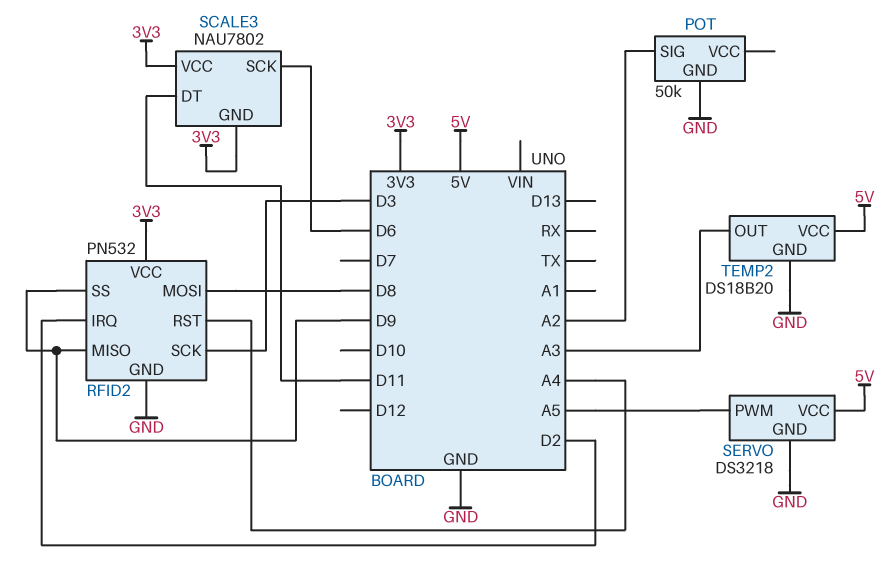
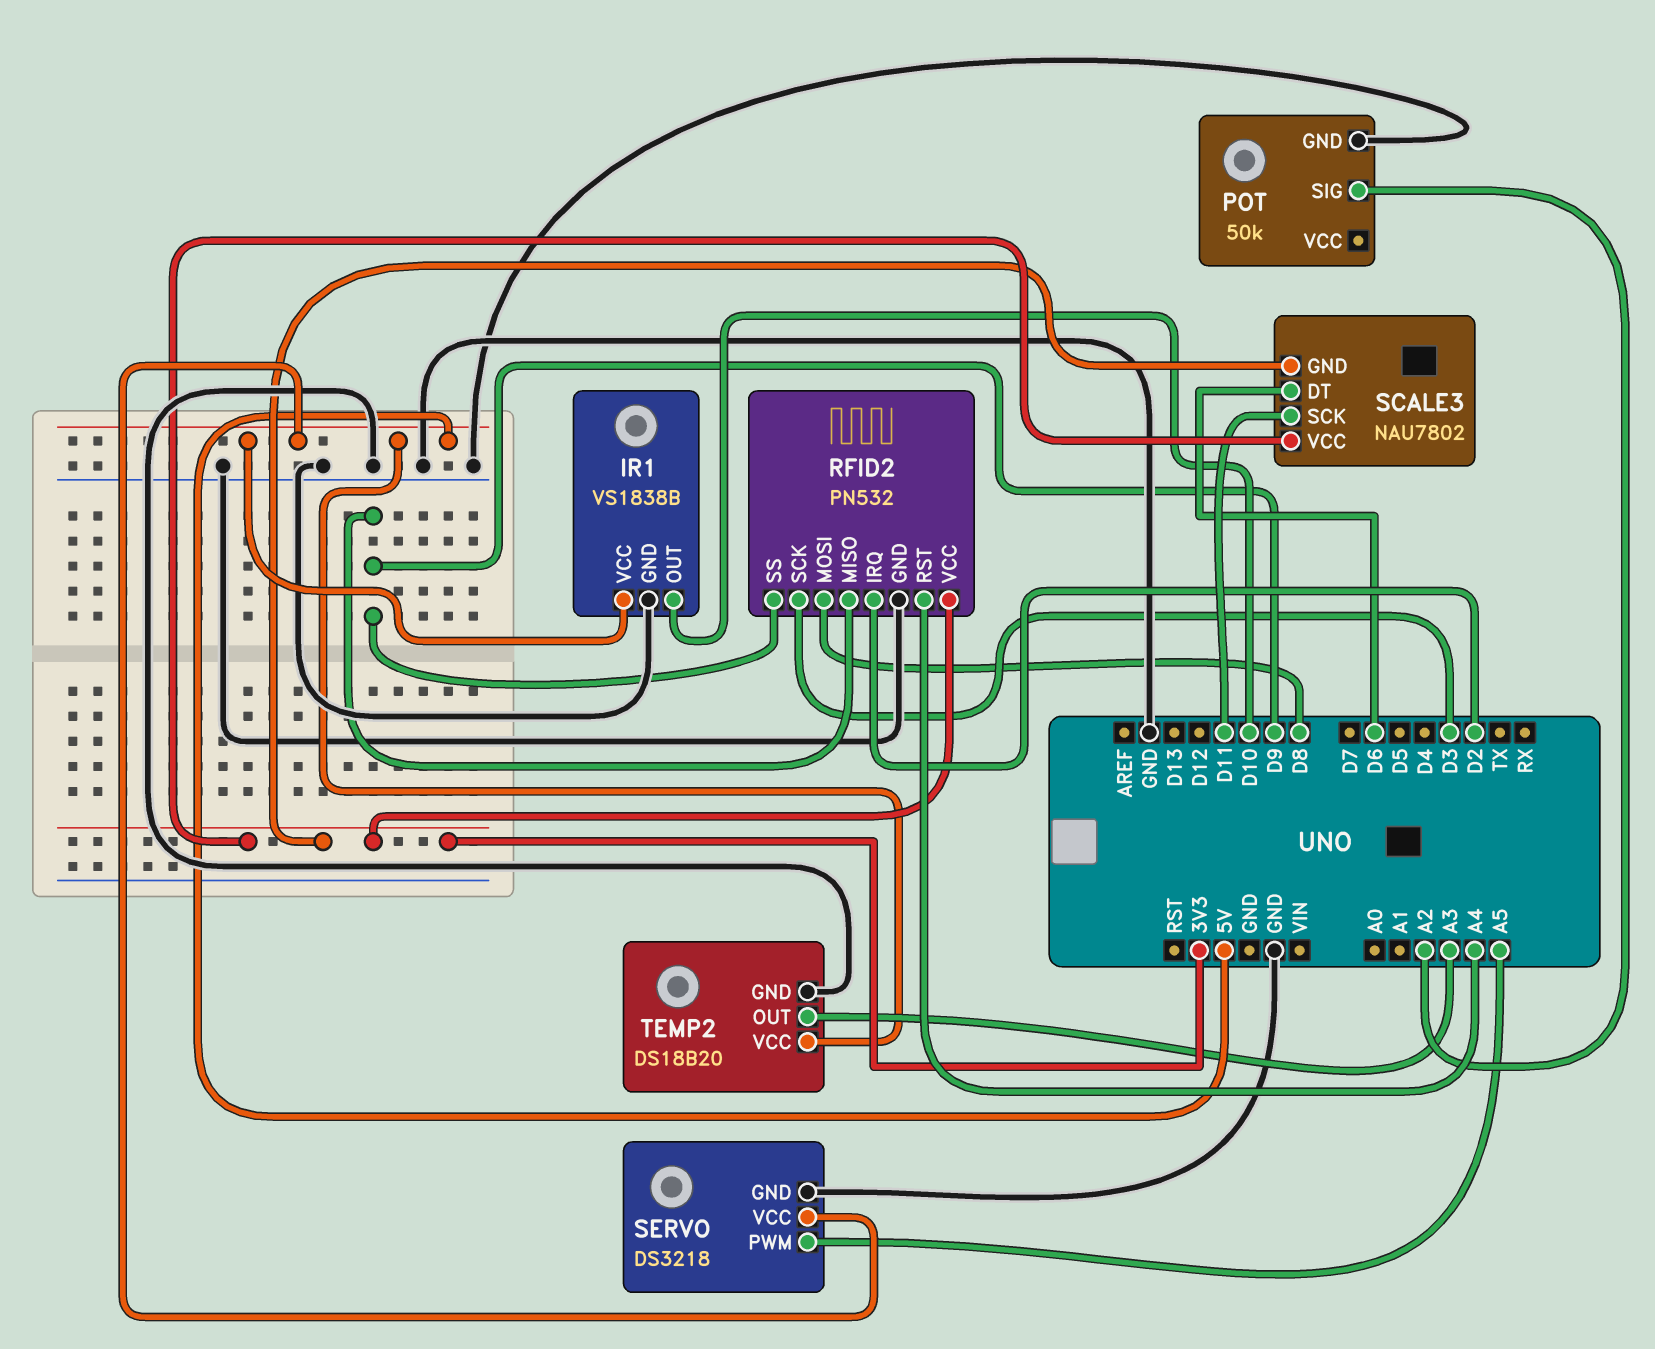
IR1: none -> VS1838B
IR1 pin GND: none -> GND
IR1 pin OUT: none -> D10
IR1 pin VCC: none -> 5V
SCALE3 pin DT: D11 -> D6
SCALE3 pin SCK: D6 -> D11

